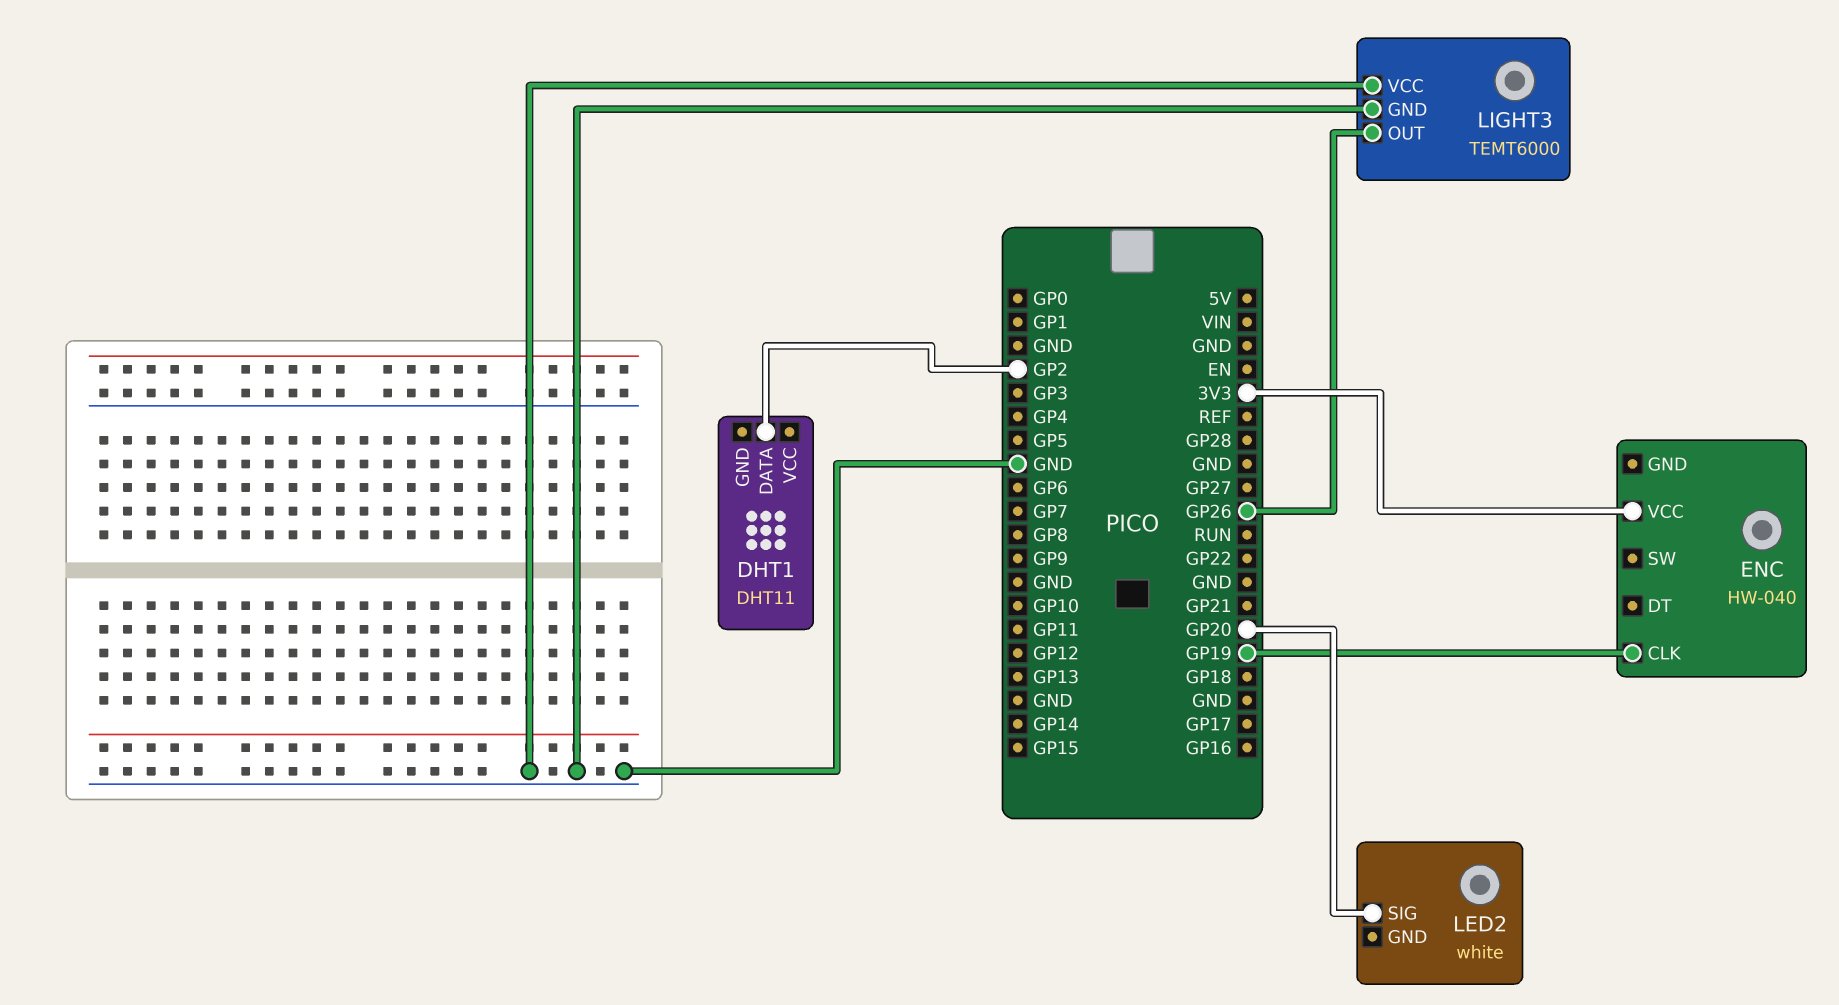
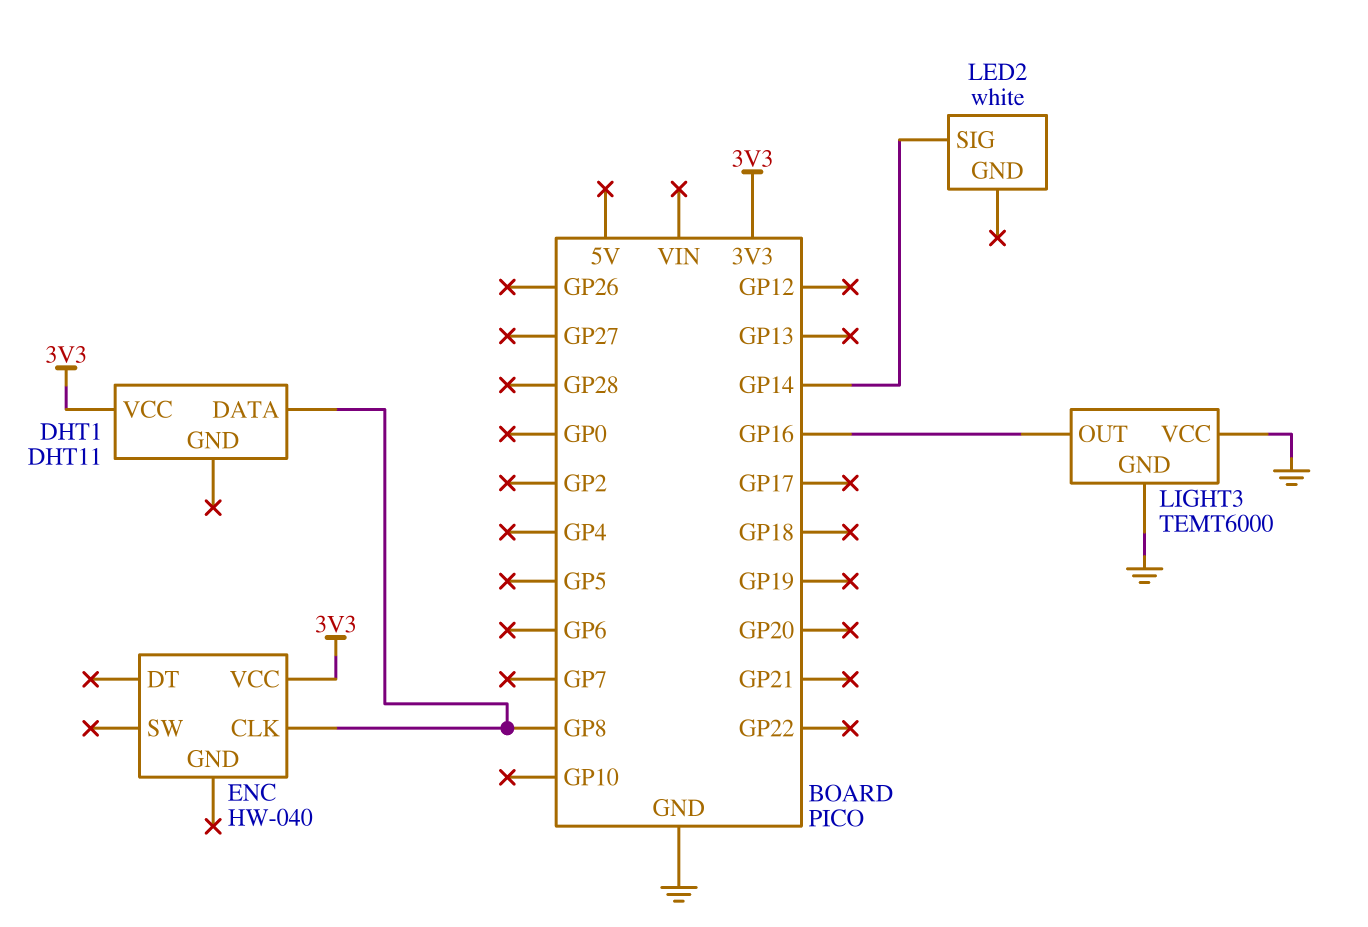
DHT1 pin DATA: GP2 -> GP8
DHT1 pin VCC: none -> 3V3
ENC pin CLK: GP19 -> GP8
LED2 pin SIG: GP20 -> GP14
LIGHT3 pin OUT: GP26 -> GP16

